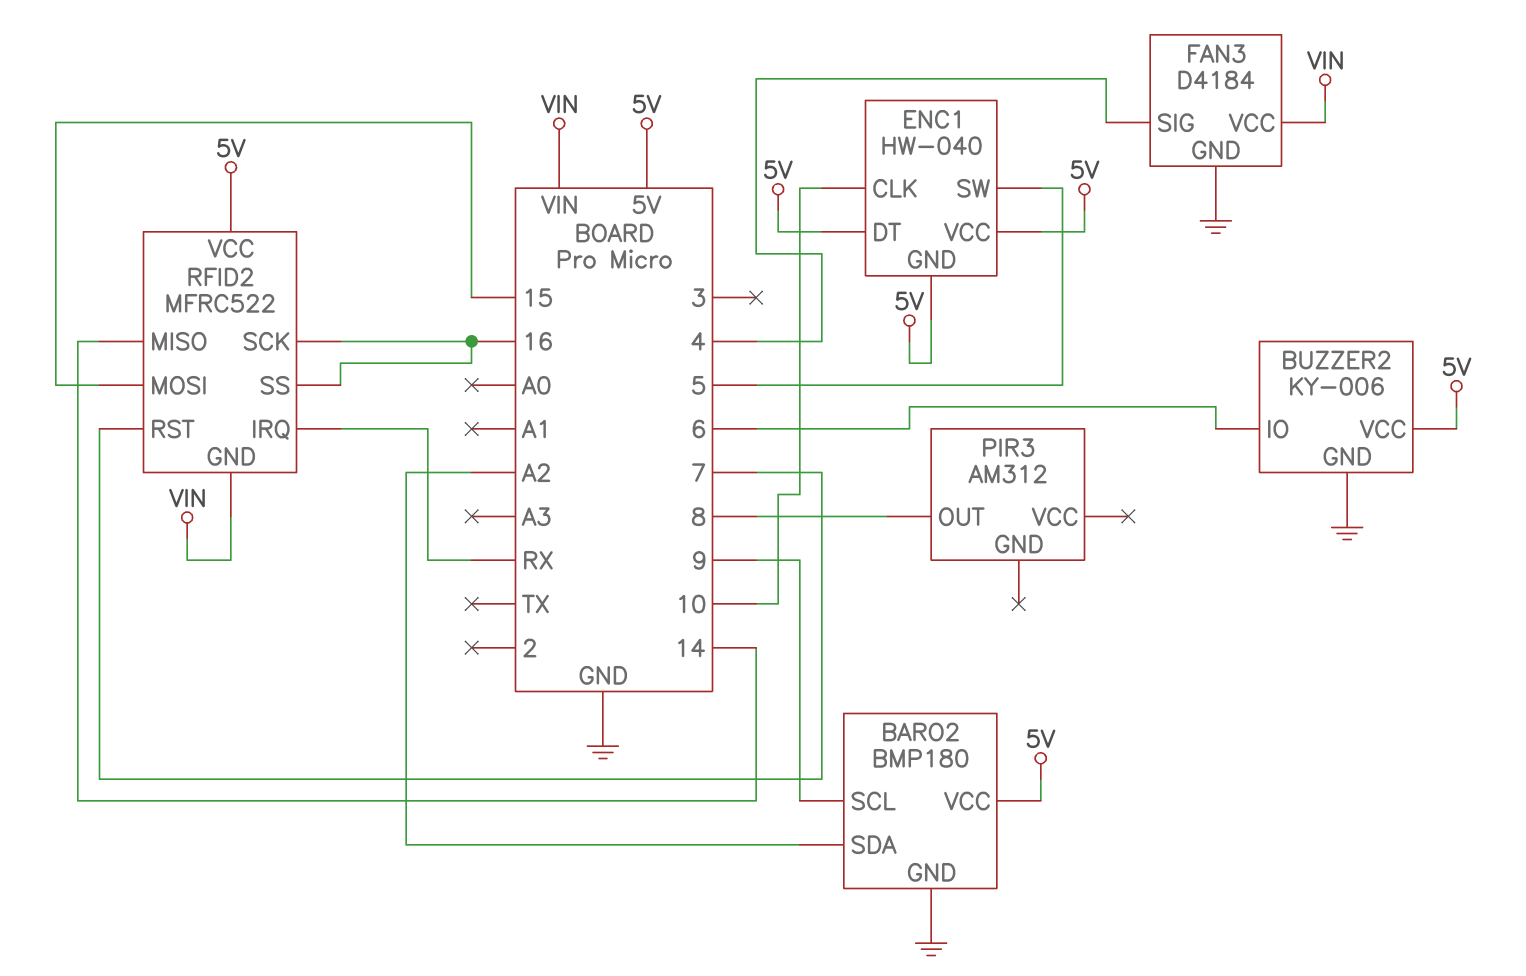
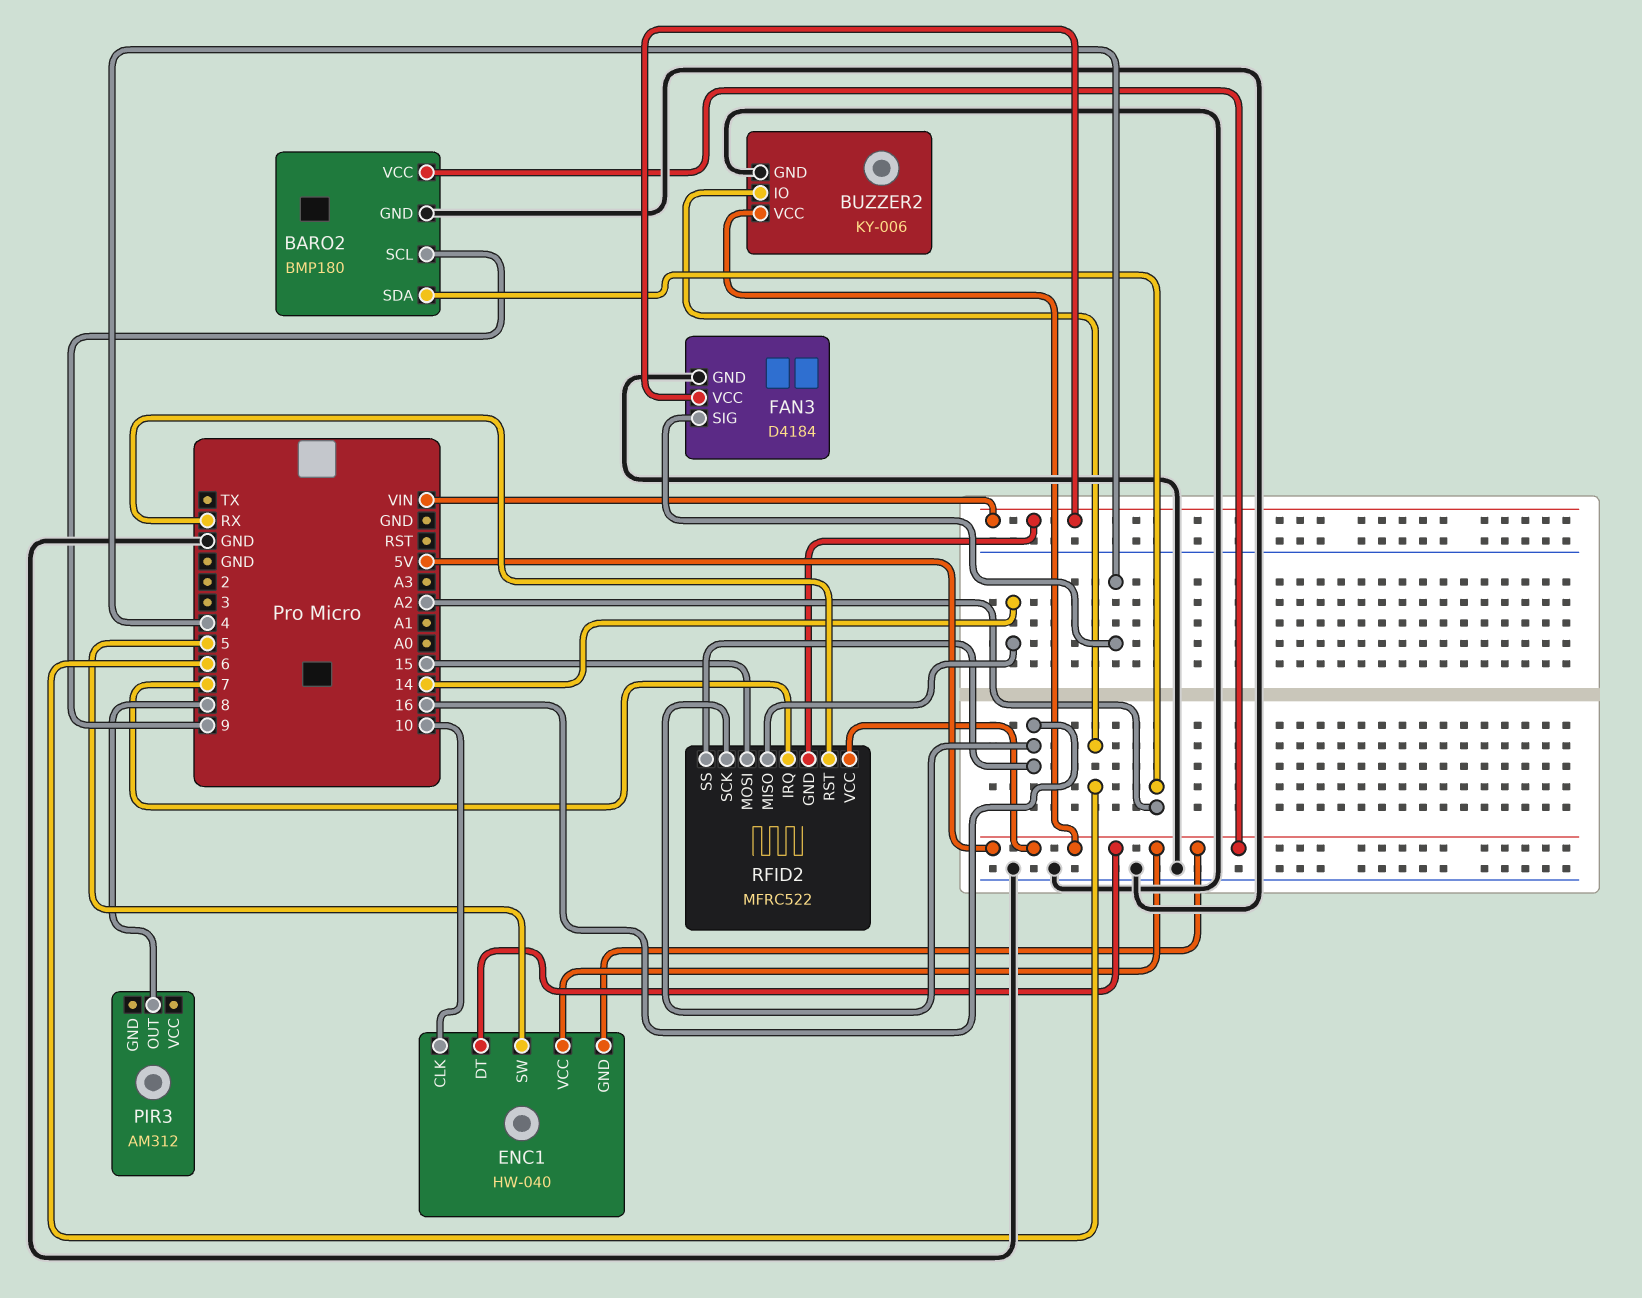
RFID2 pin IRQ: RX -> 7
RFID2 pin RST: 7 -> RX

